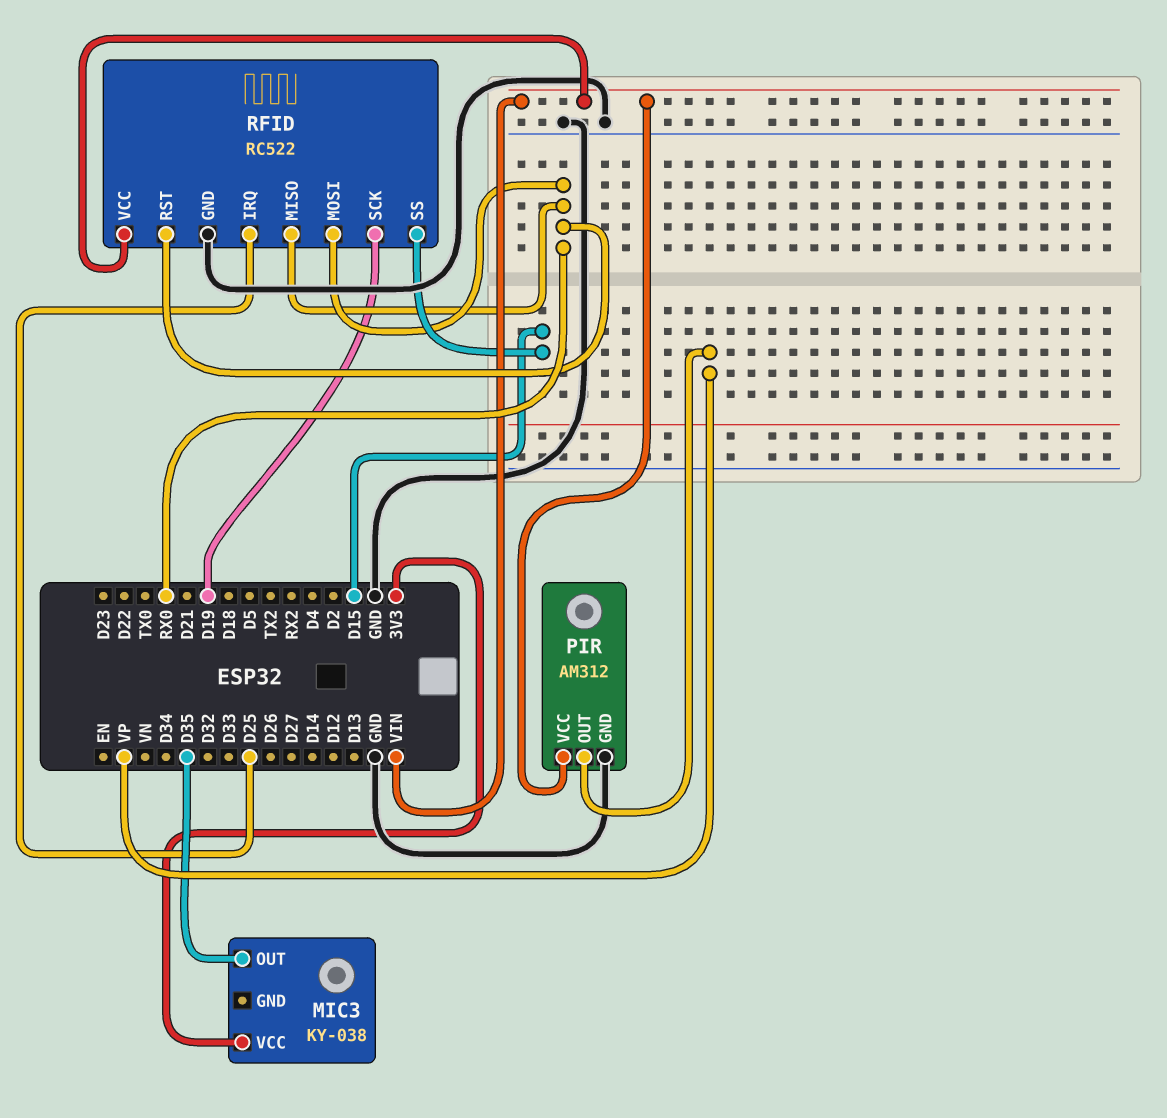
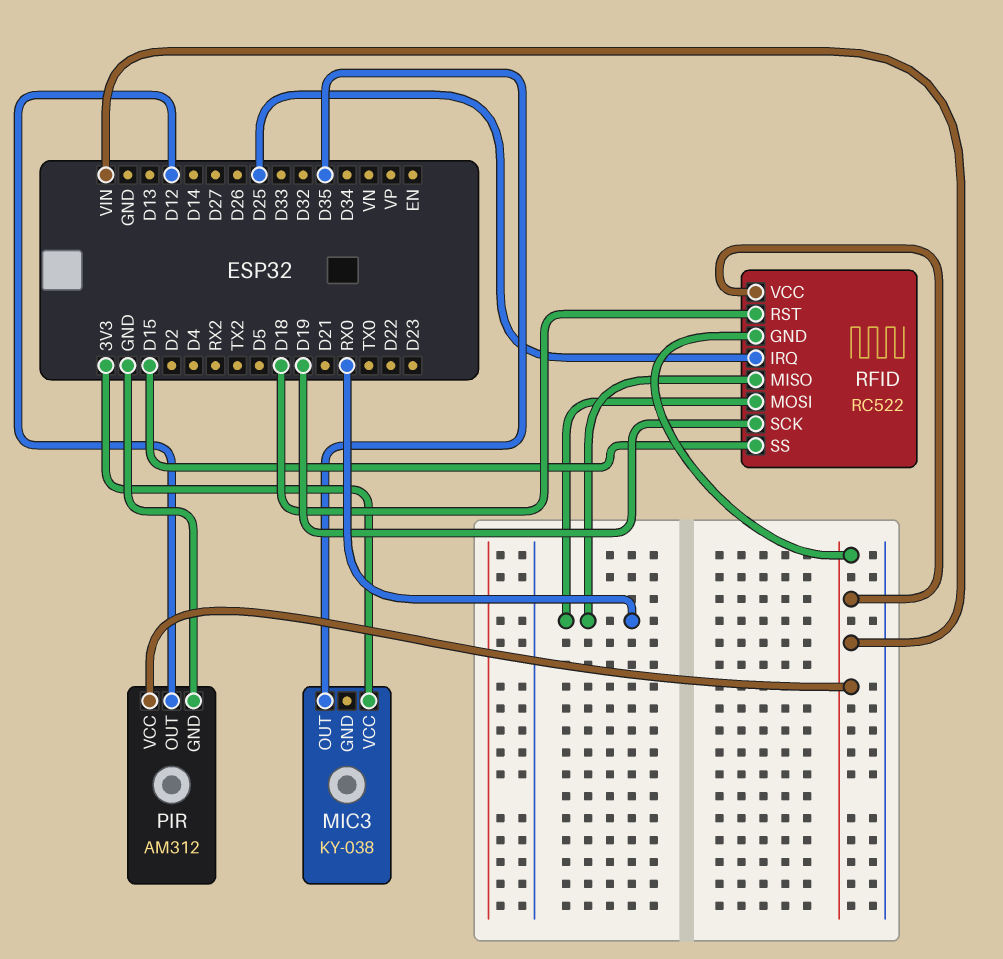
PIR pin OUT: VP -> D12
RFID pin GND: GND -> VIN
RFID pin RST: RX0 -> D18

